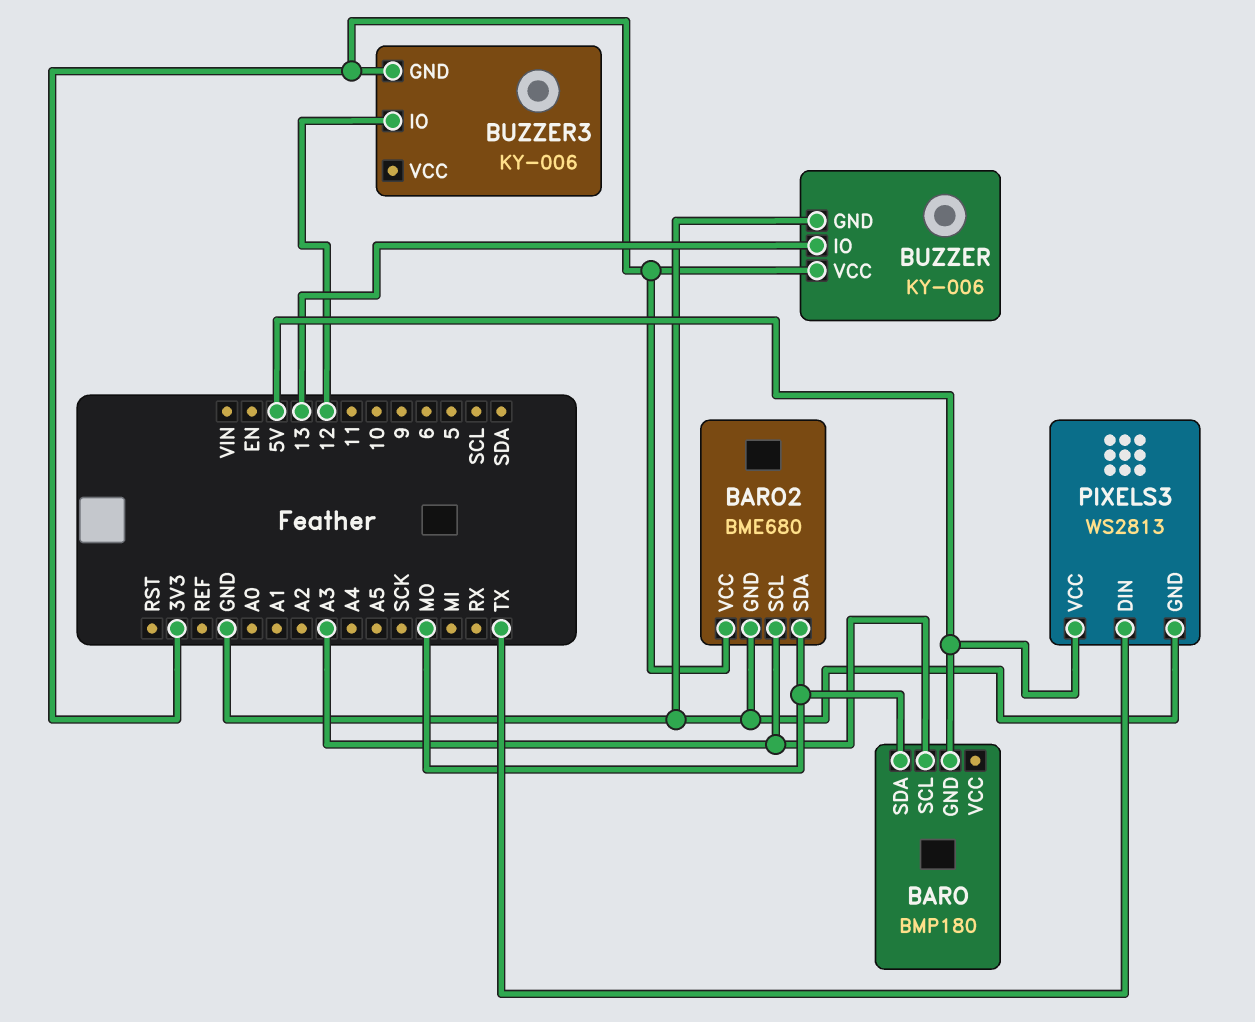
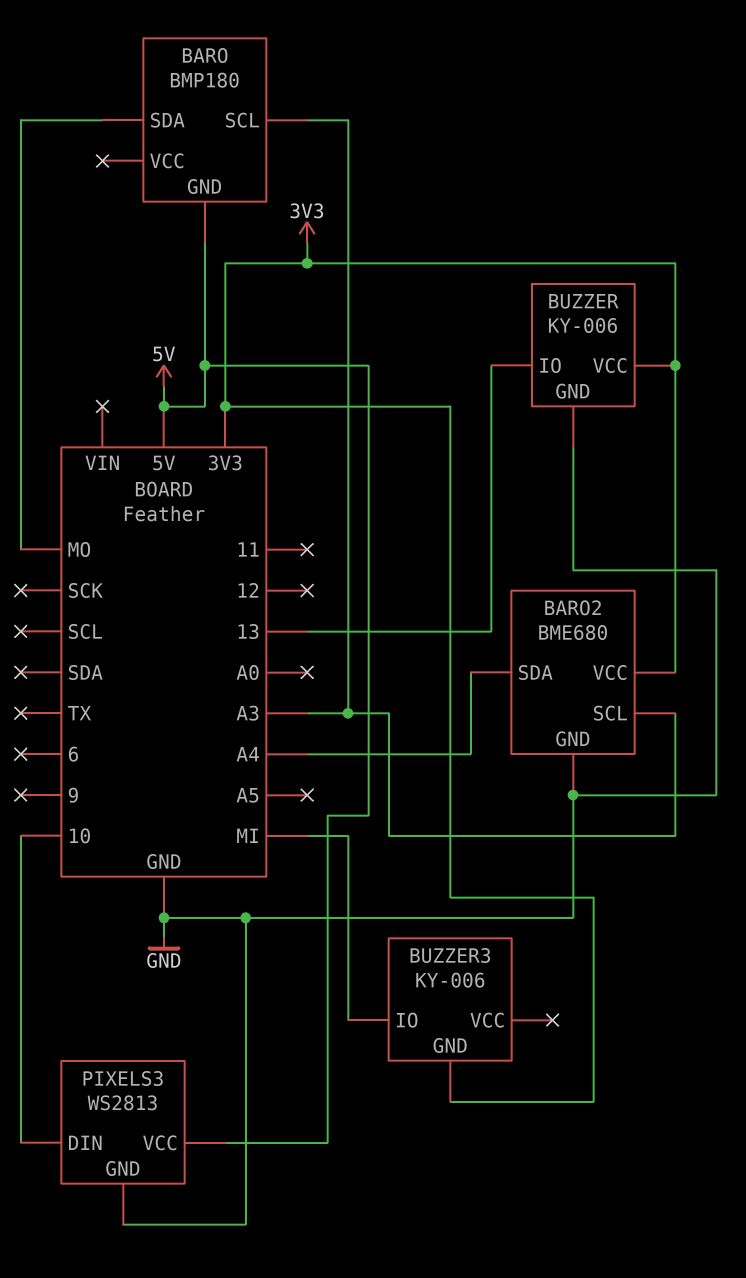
BARO2 pin SDA: MO -> A4
BUZZER3 pin IO: 12 -> MI
PIXELS3 pin DIN: TX -> 10

